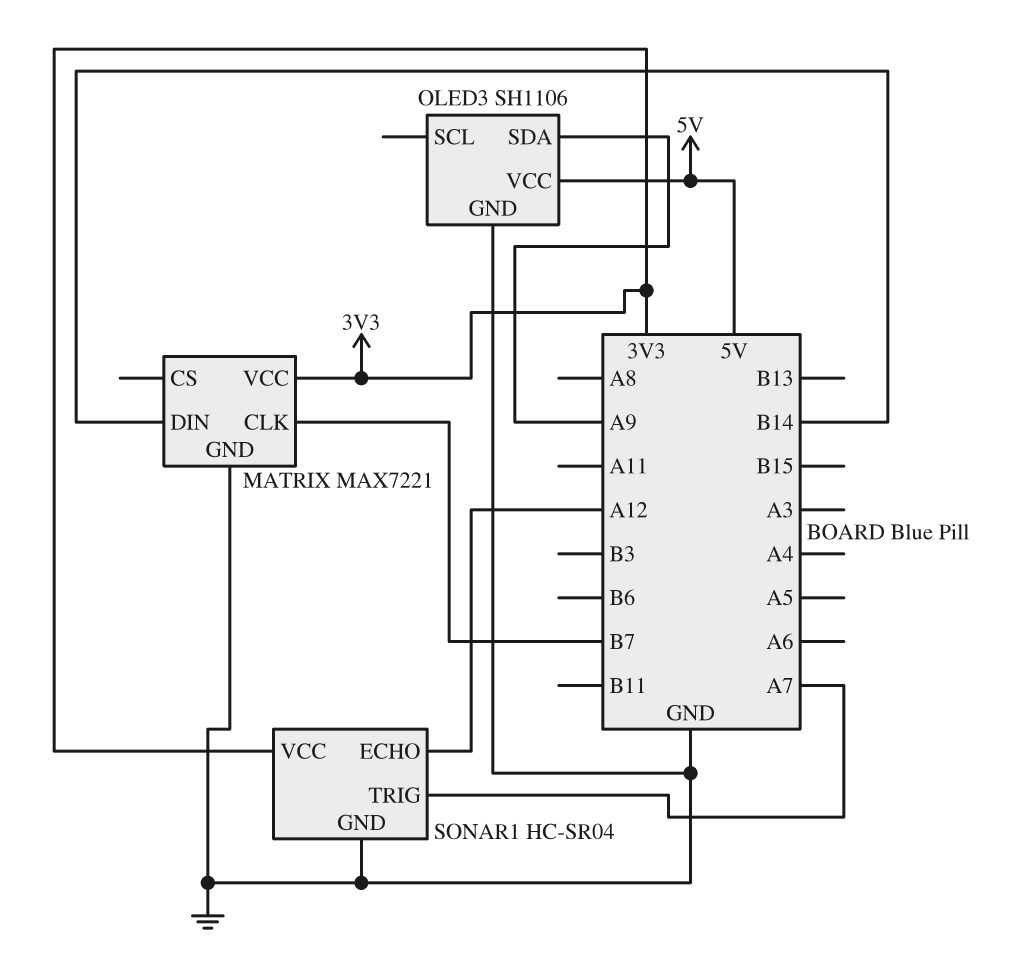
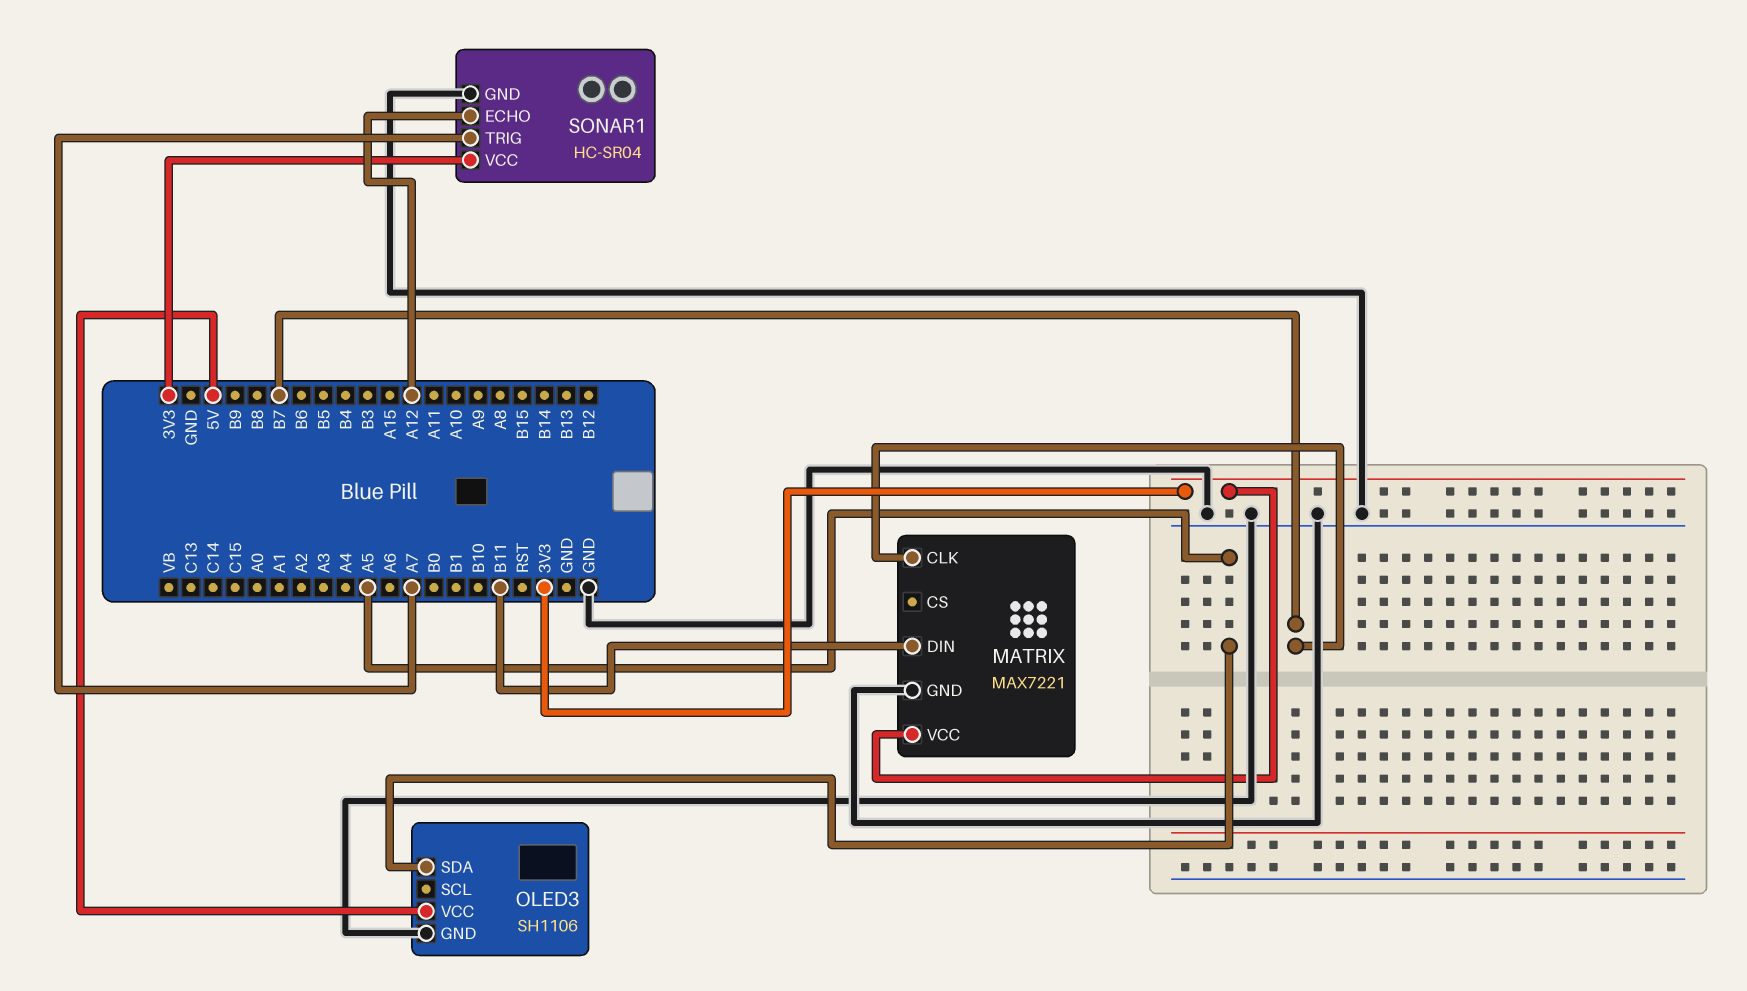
MATRIX pin DIN: B14 -> B11
OLED3 pin SDA: A9 -> A5

